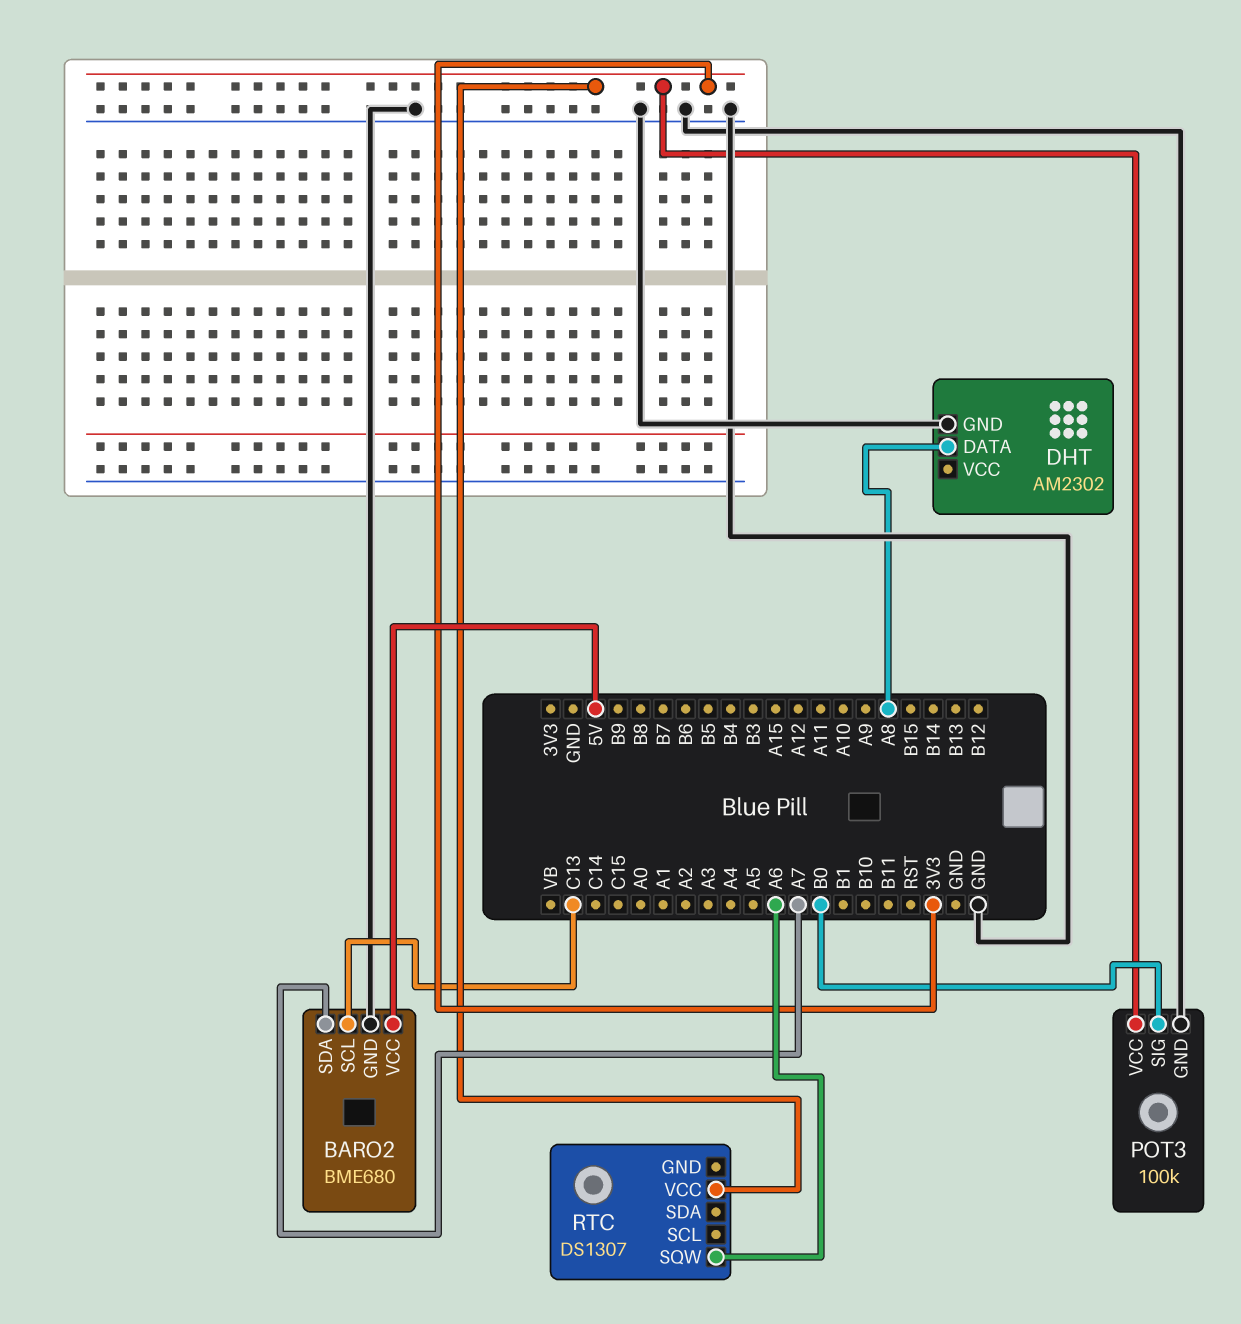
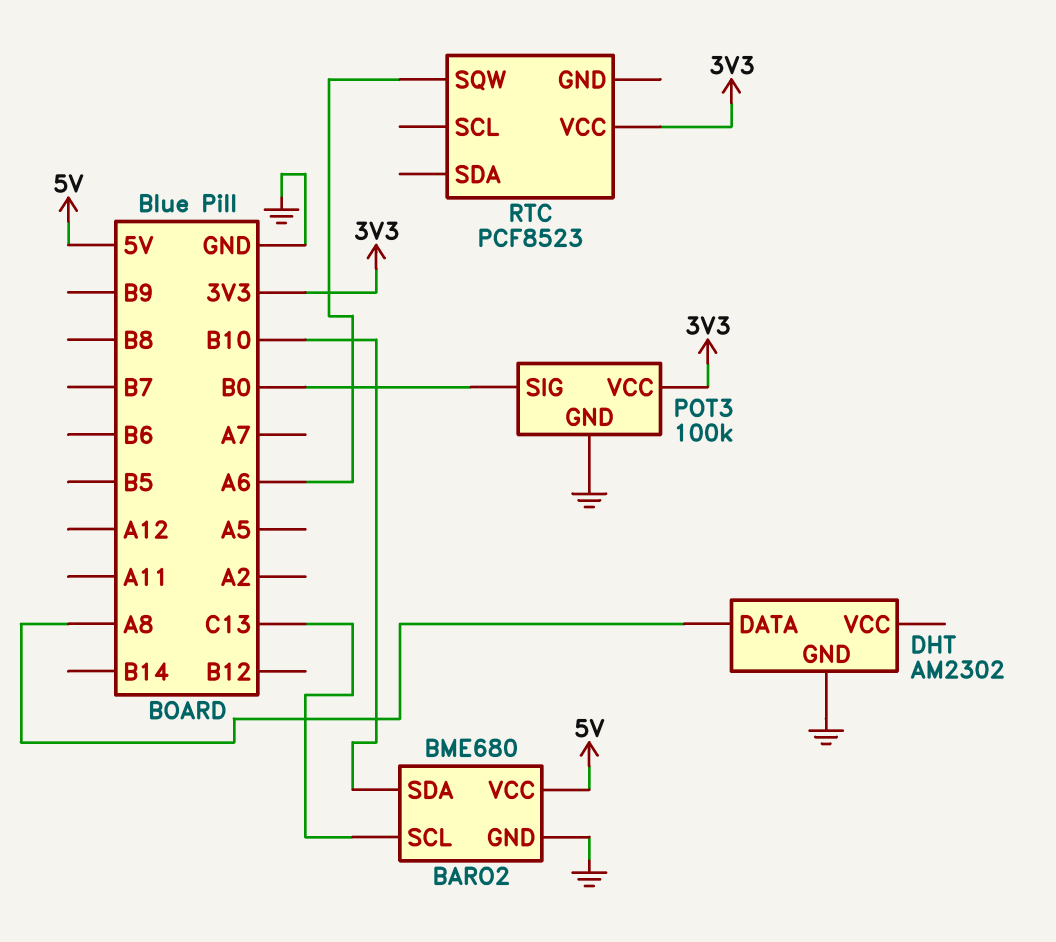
BARO2 pin SDA: A7 -> B10
RTC: DS1307 -> PCF8523

